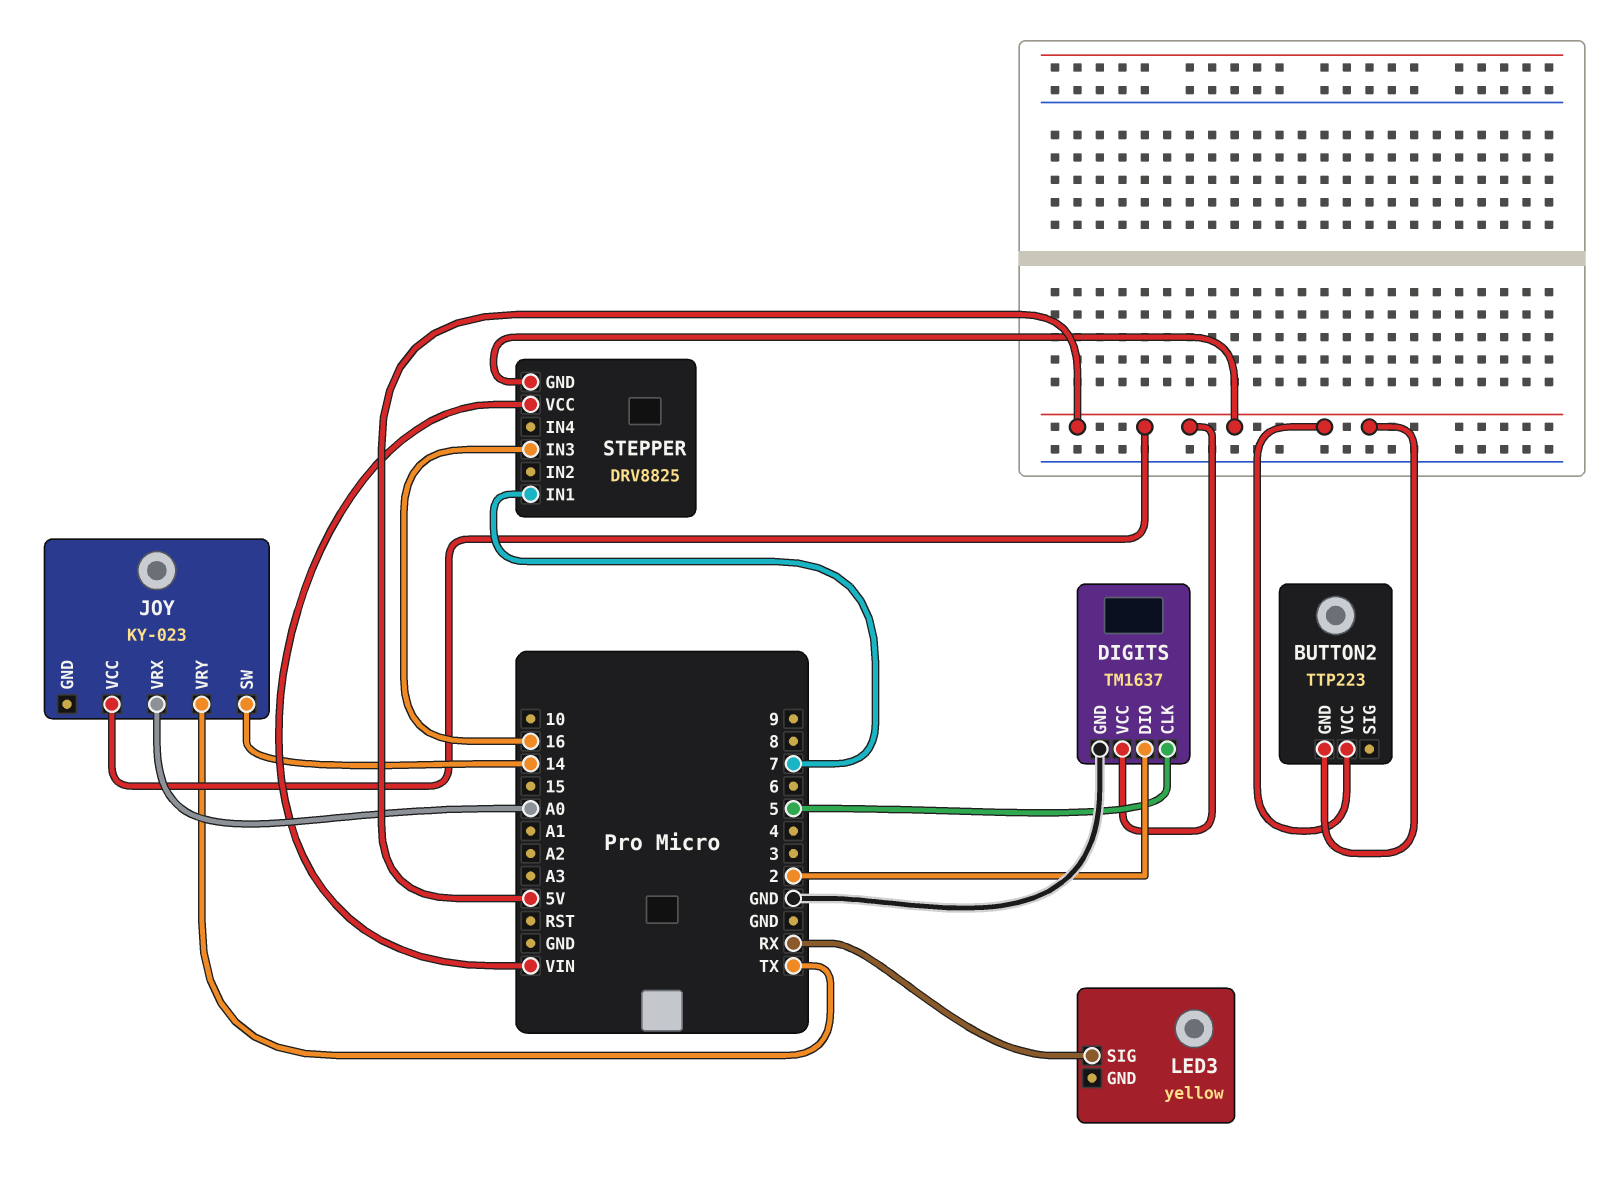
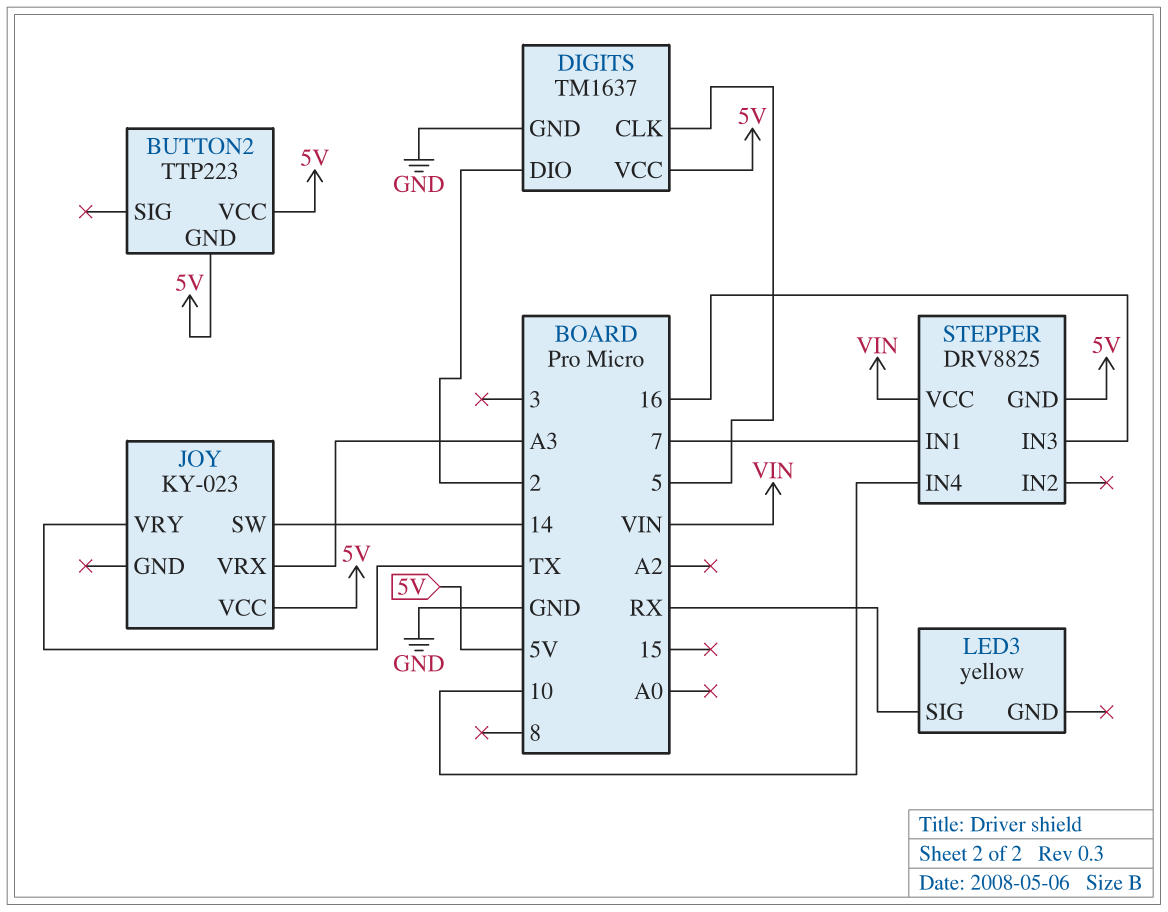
JOY pin VRX: A0 -> A3
STEPPER pin IN4: none -> 10

